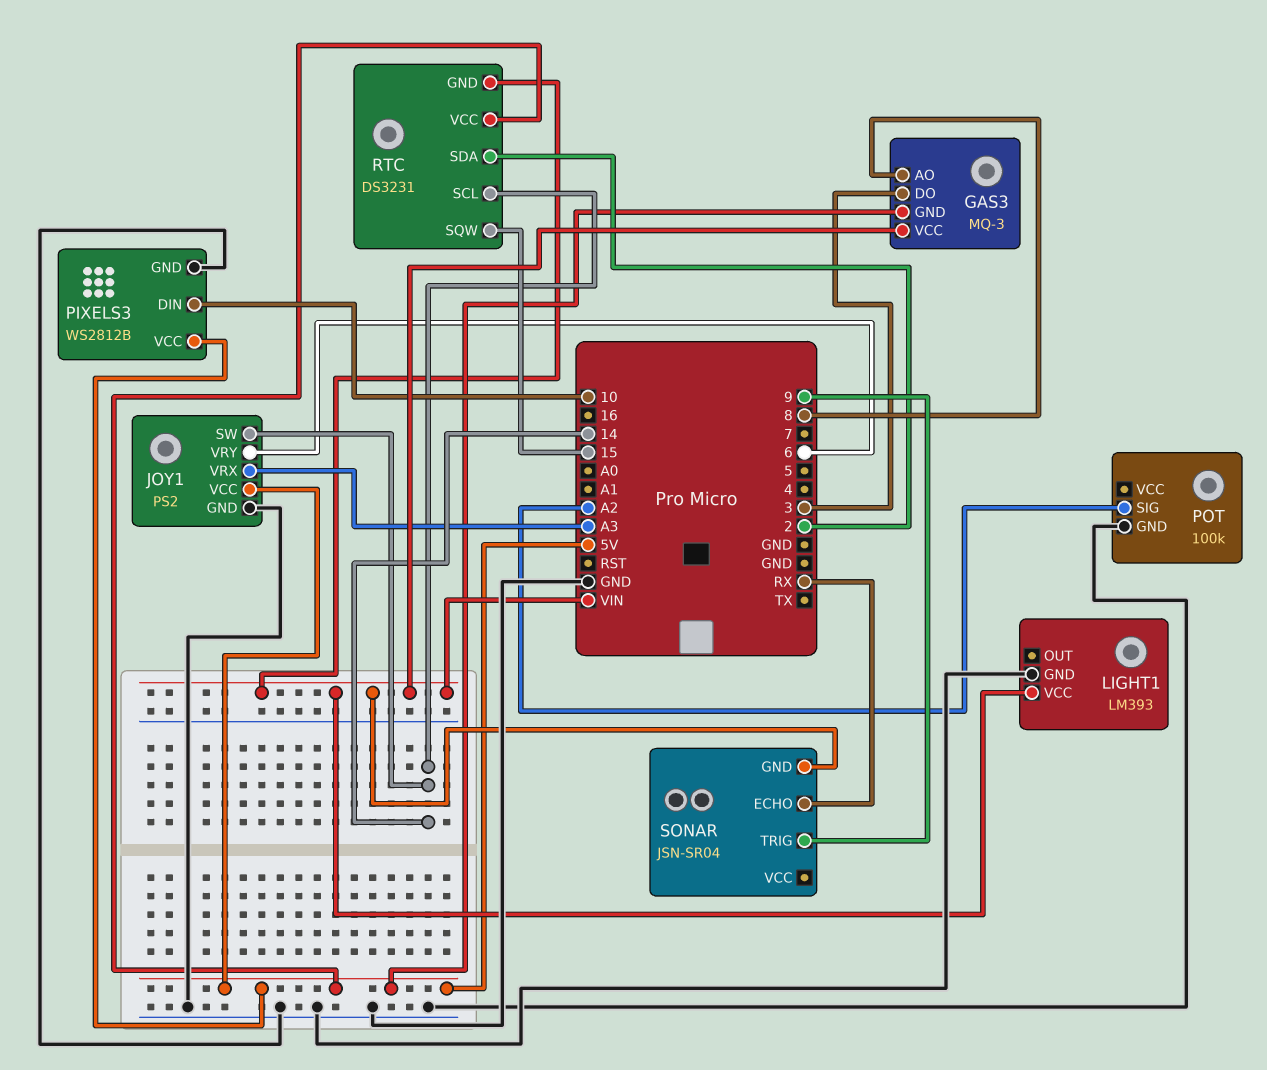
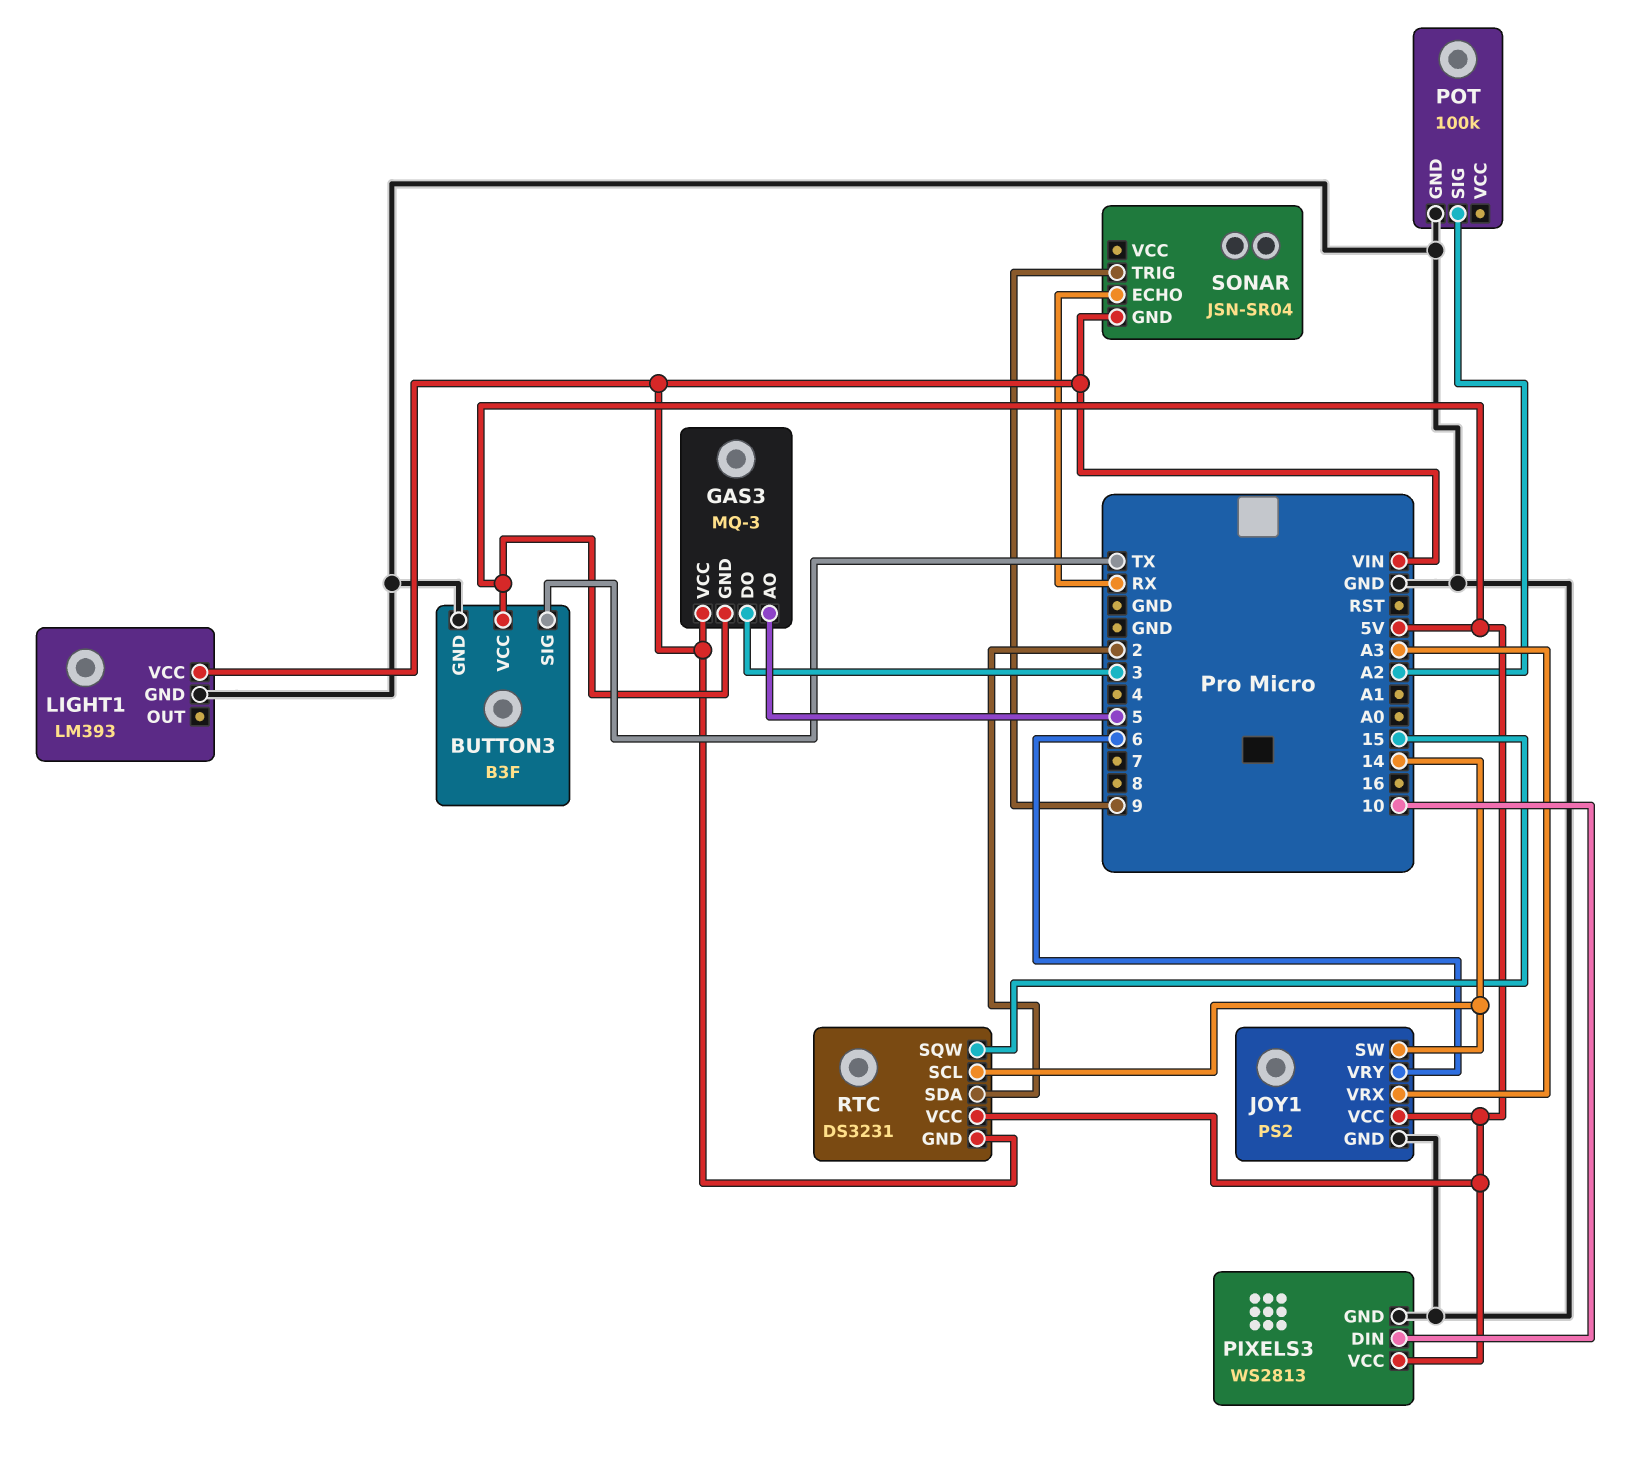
BUTTON3: none -> B3F
BUTTON3 pin GND: none -> GND
BUTTON3 pin SIG: none -> TX
BUTTON3 pin VCC: none -> 5V
GAS3 pin AO: 8 -> 5
PIXELS3: WS2812B -> WS2813

